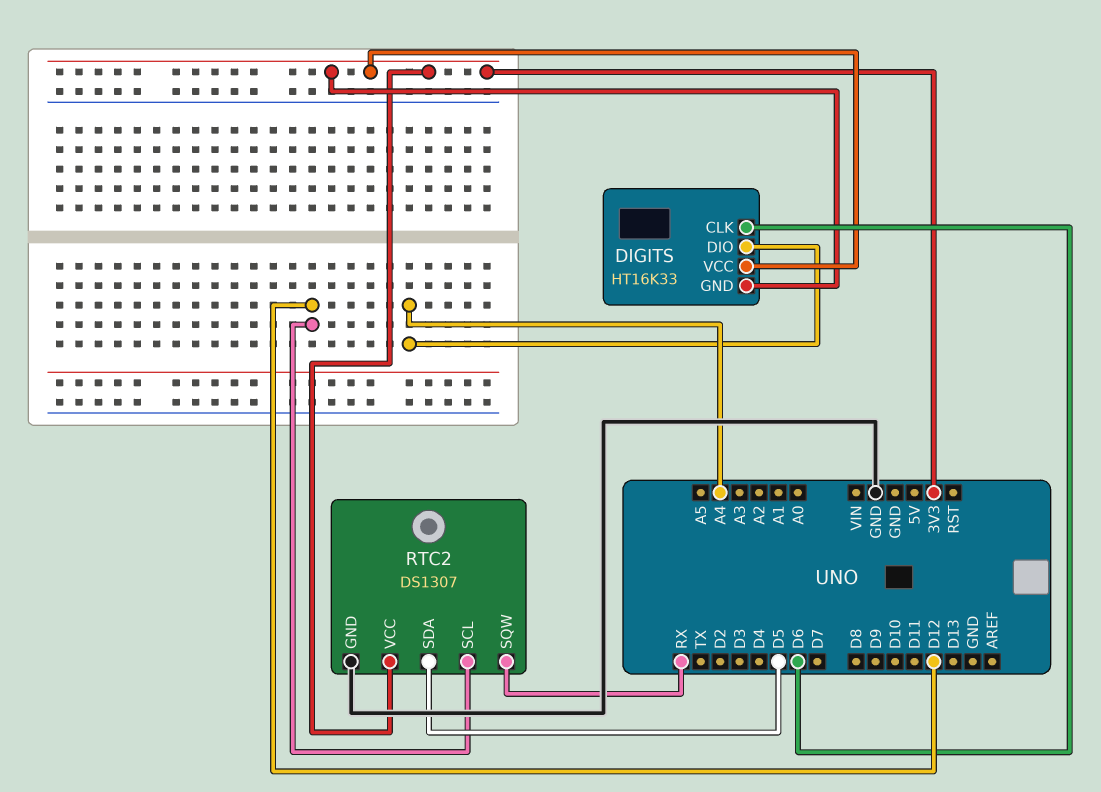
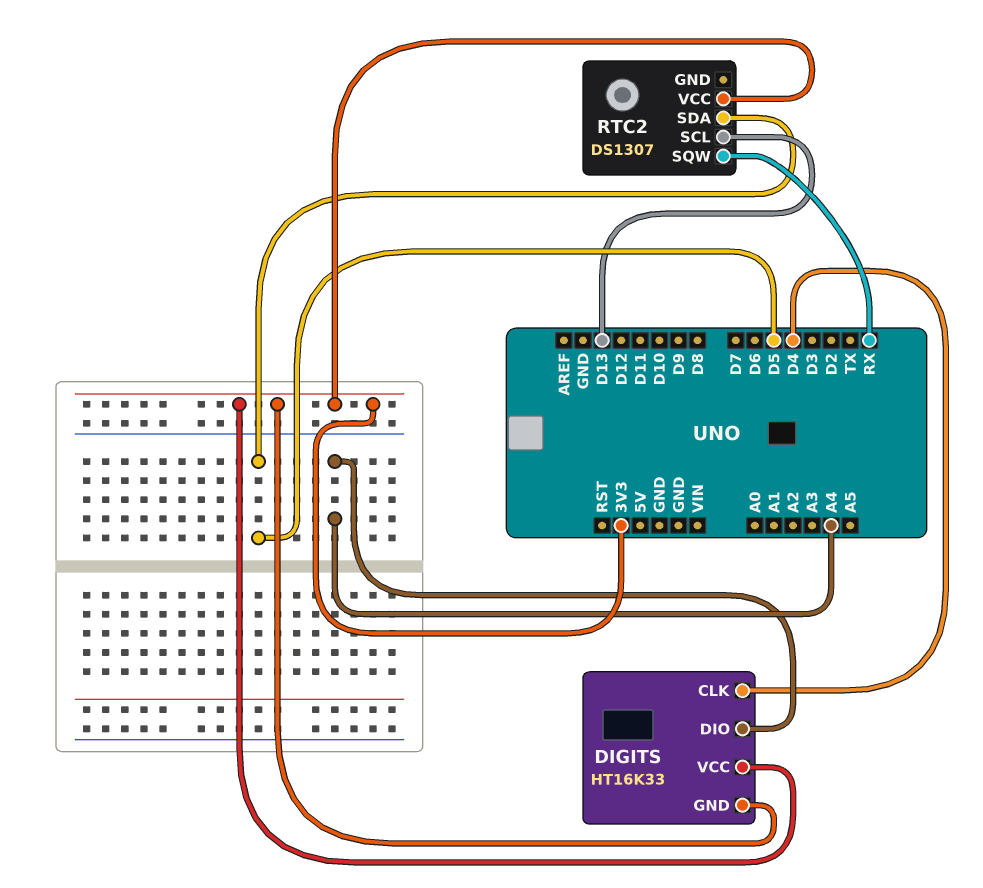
DIGITS pin CLK: D6 -> D4
RTC2 pin GND: GND -> none
RTC2 pin SCL: D12 -> D13

